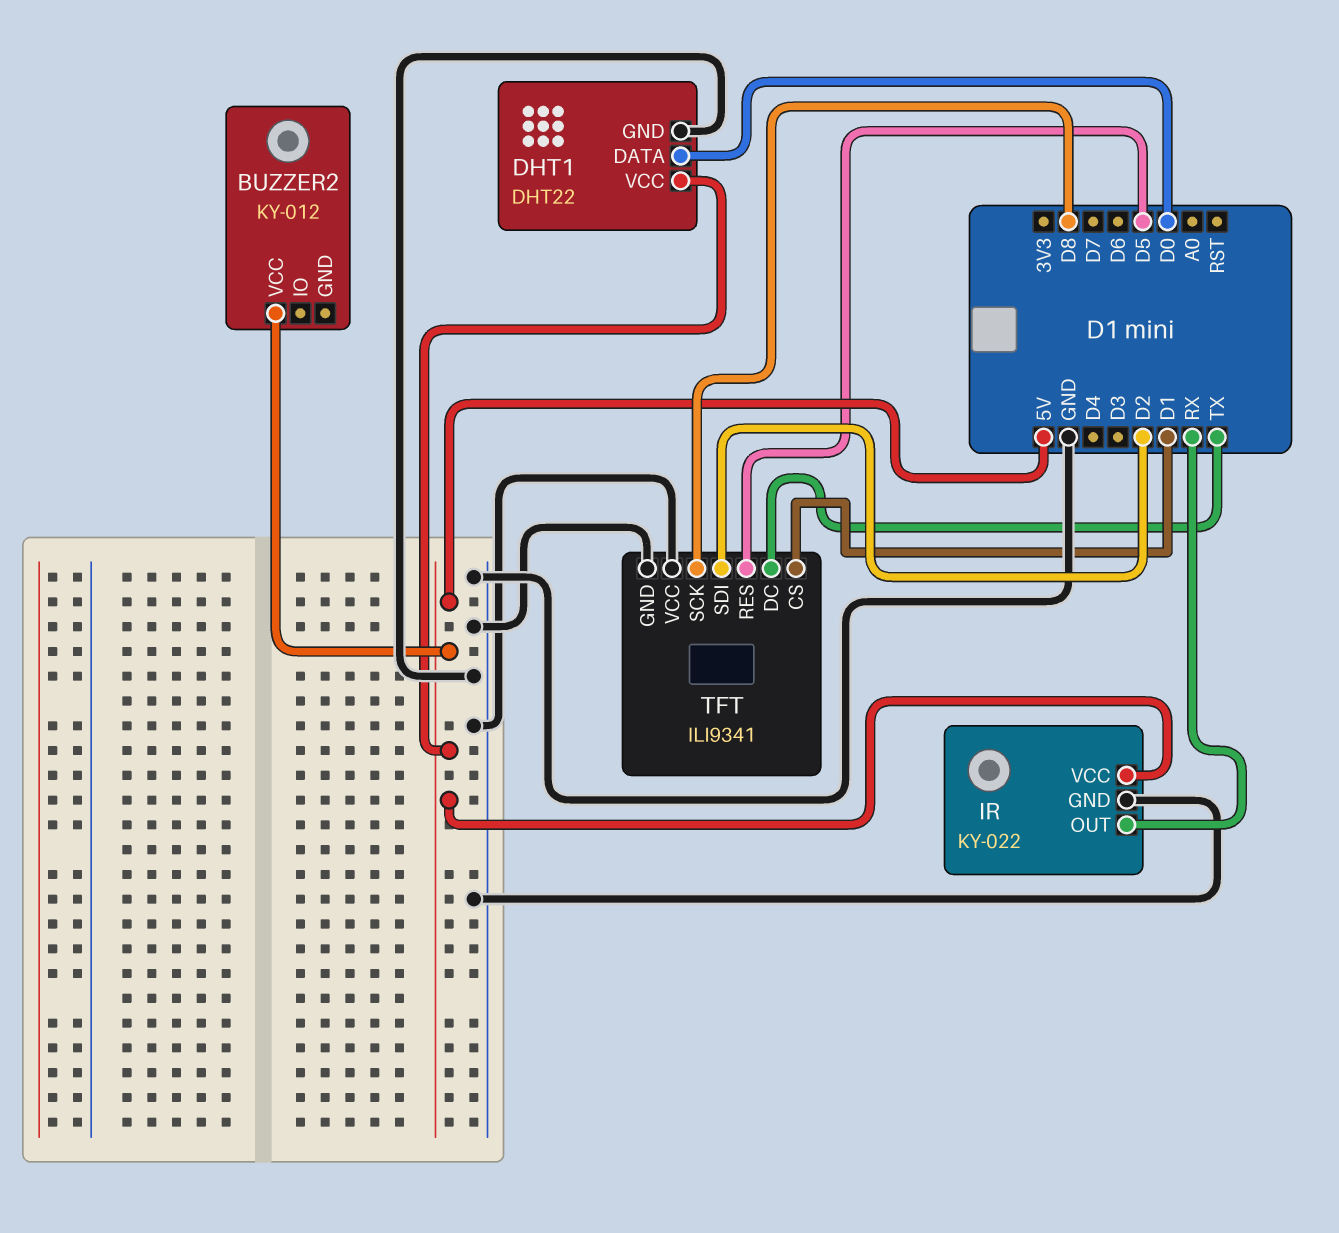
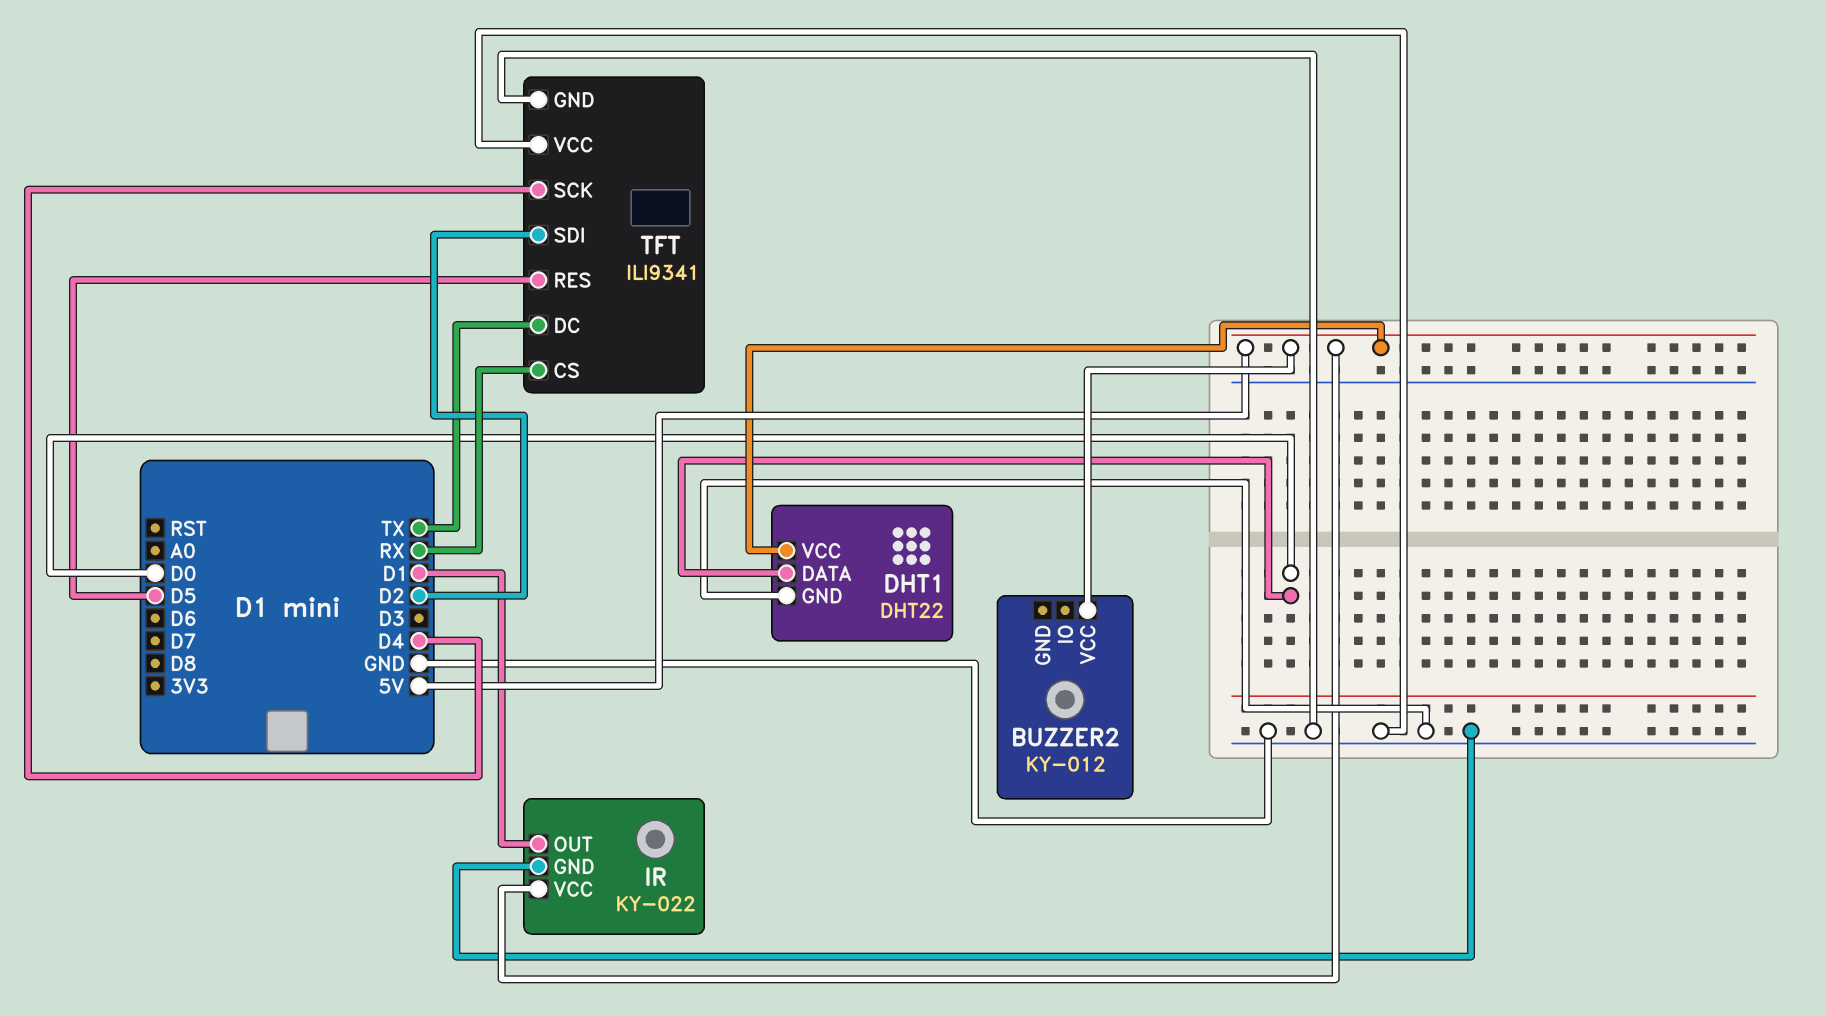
IR pin OUT: RX -> D1
TFT pin CS: D1 -> RX
TFT pin SCK: D8 -> D4

